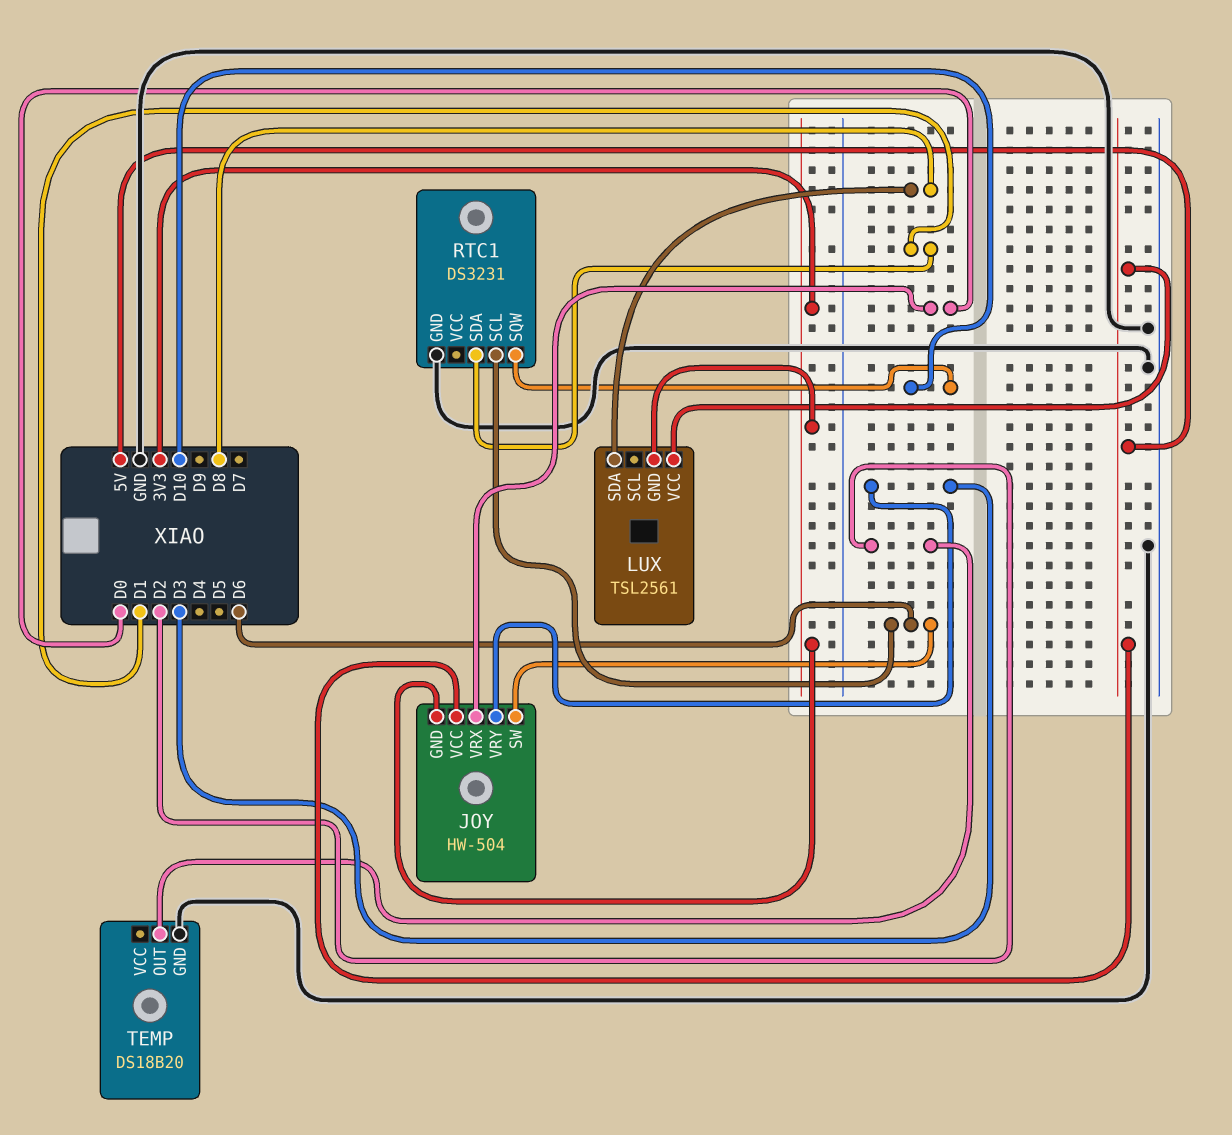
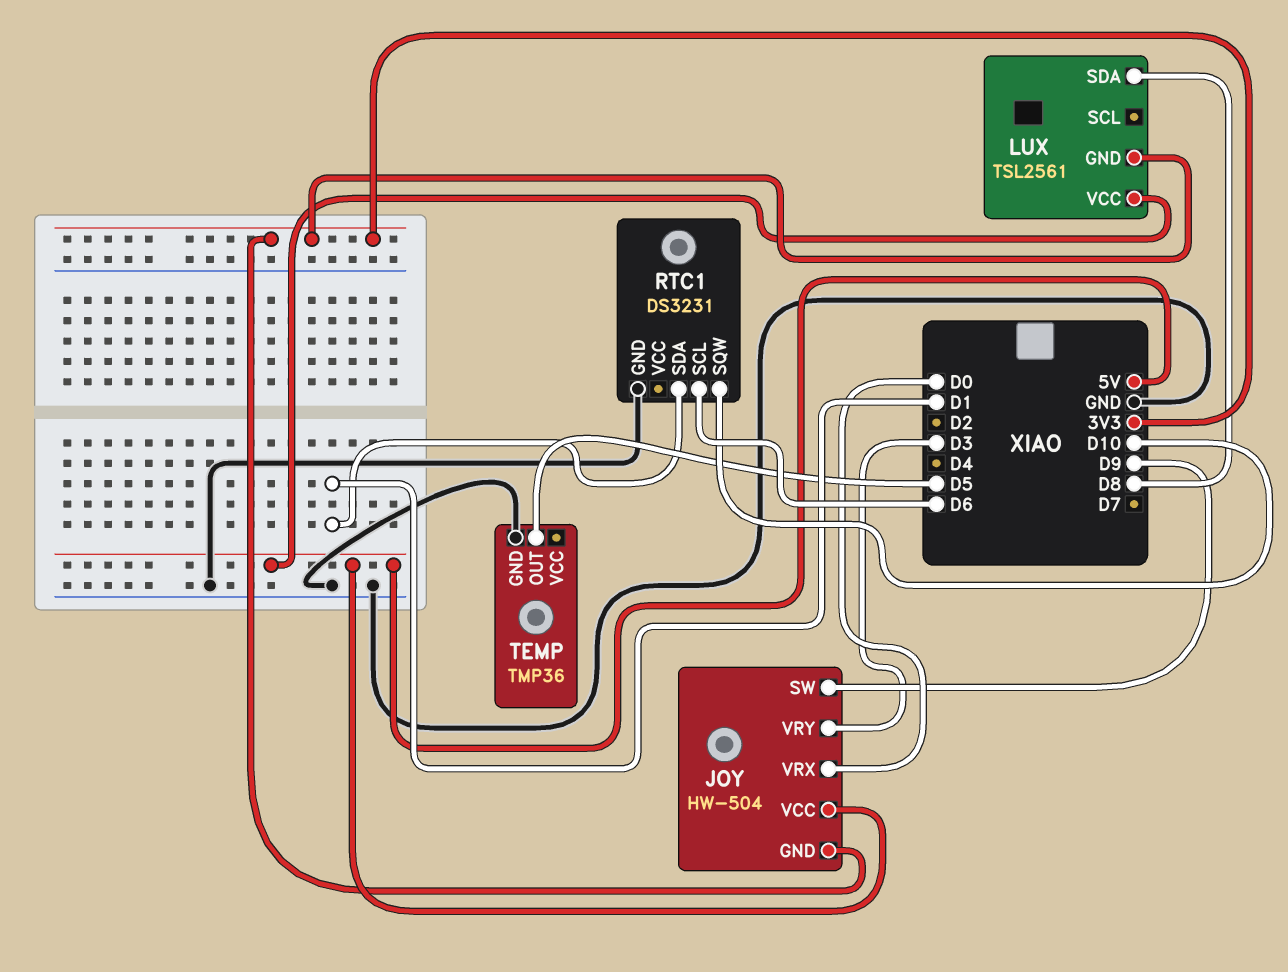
JOY pin SW: D6 -> D9
TEMP: DS18B20 -> TMP36
TEMP pin OUT: D2 -> D5

